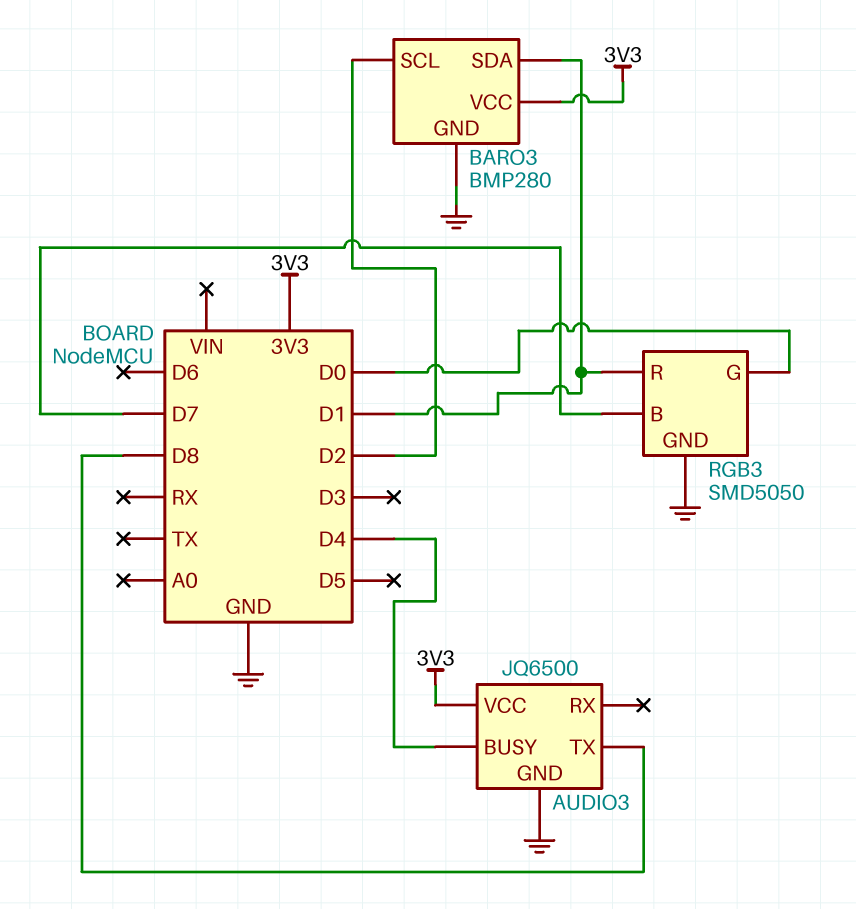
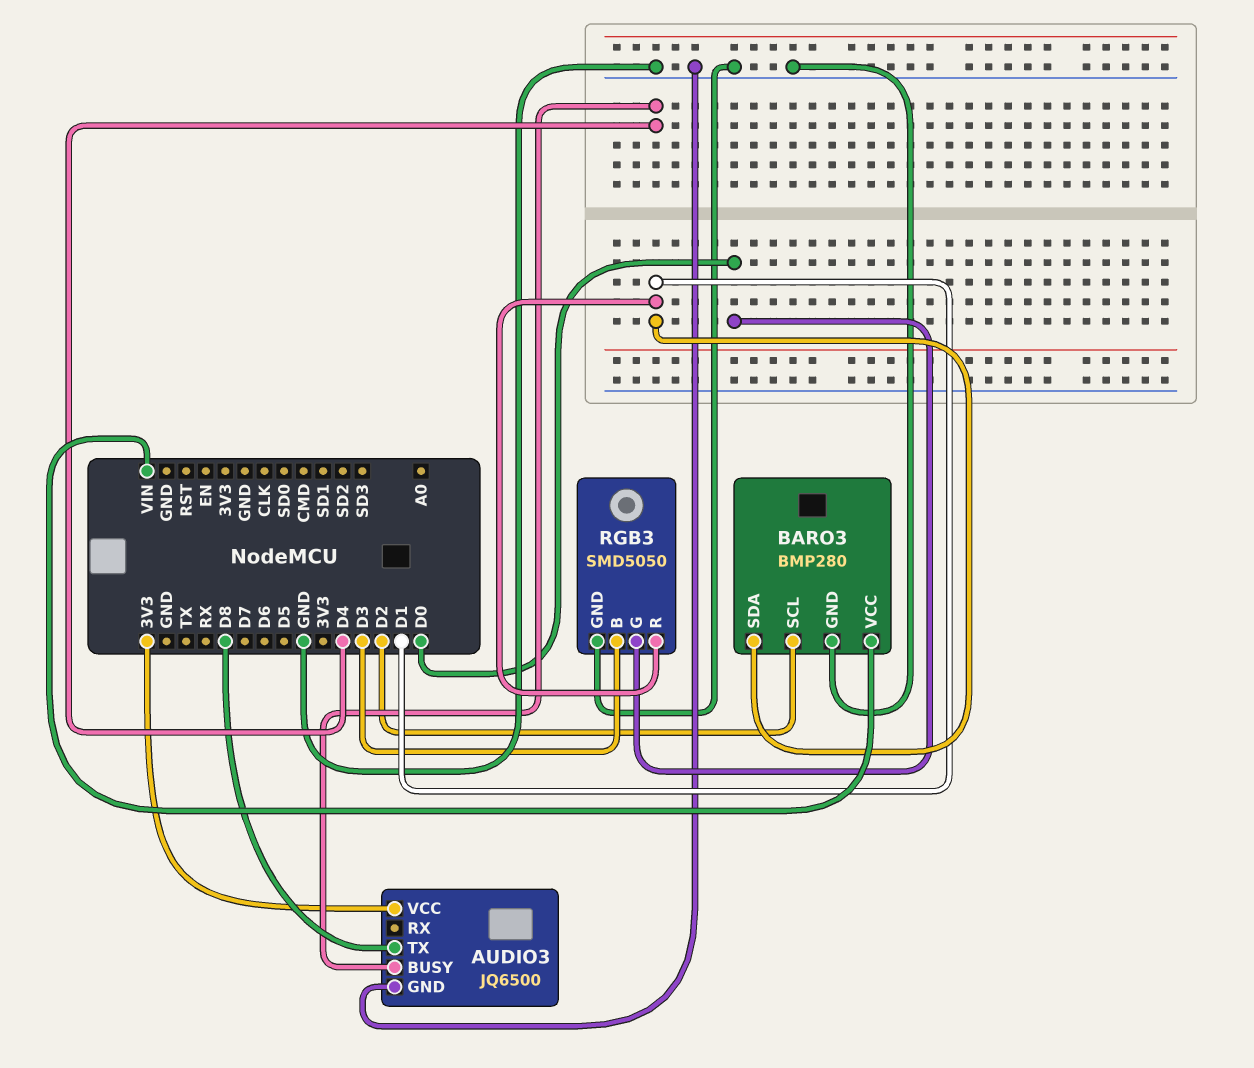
BARO3 pin VCC: 3V3 -> VIN
RGB3 pin B: D7 -> D3

